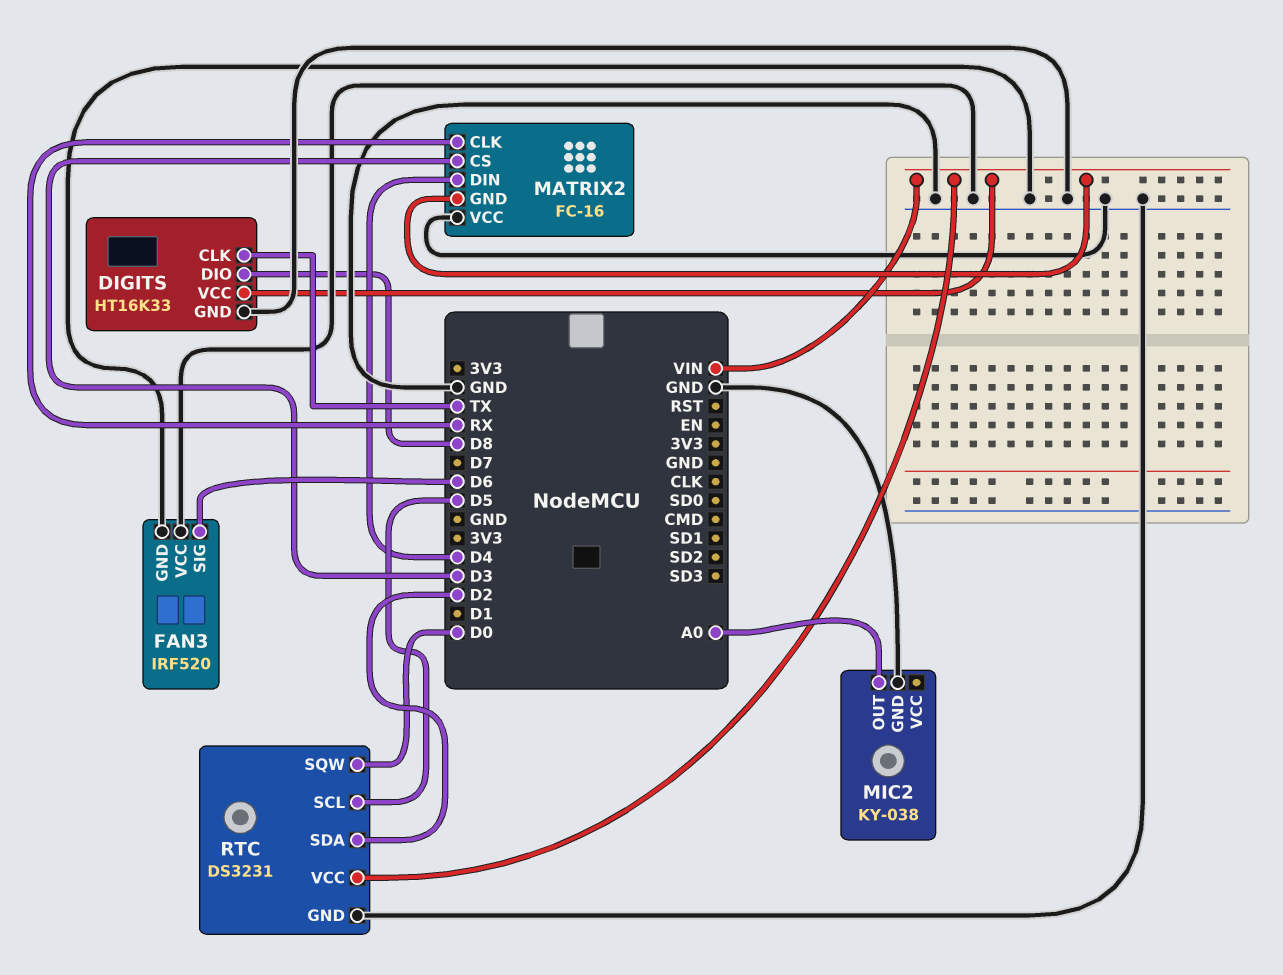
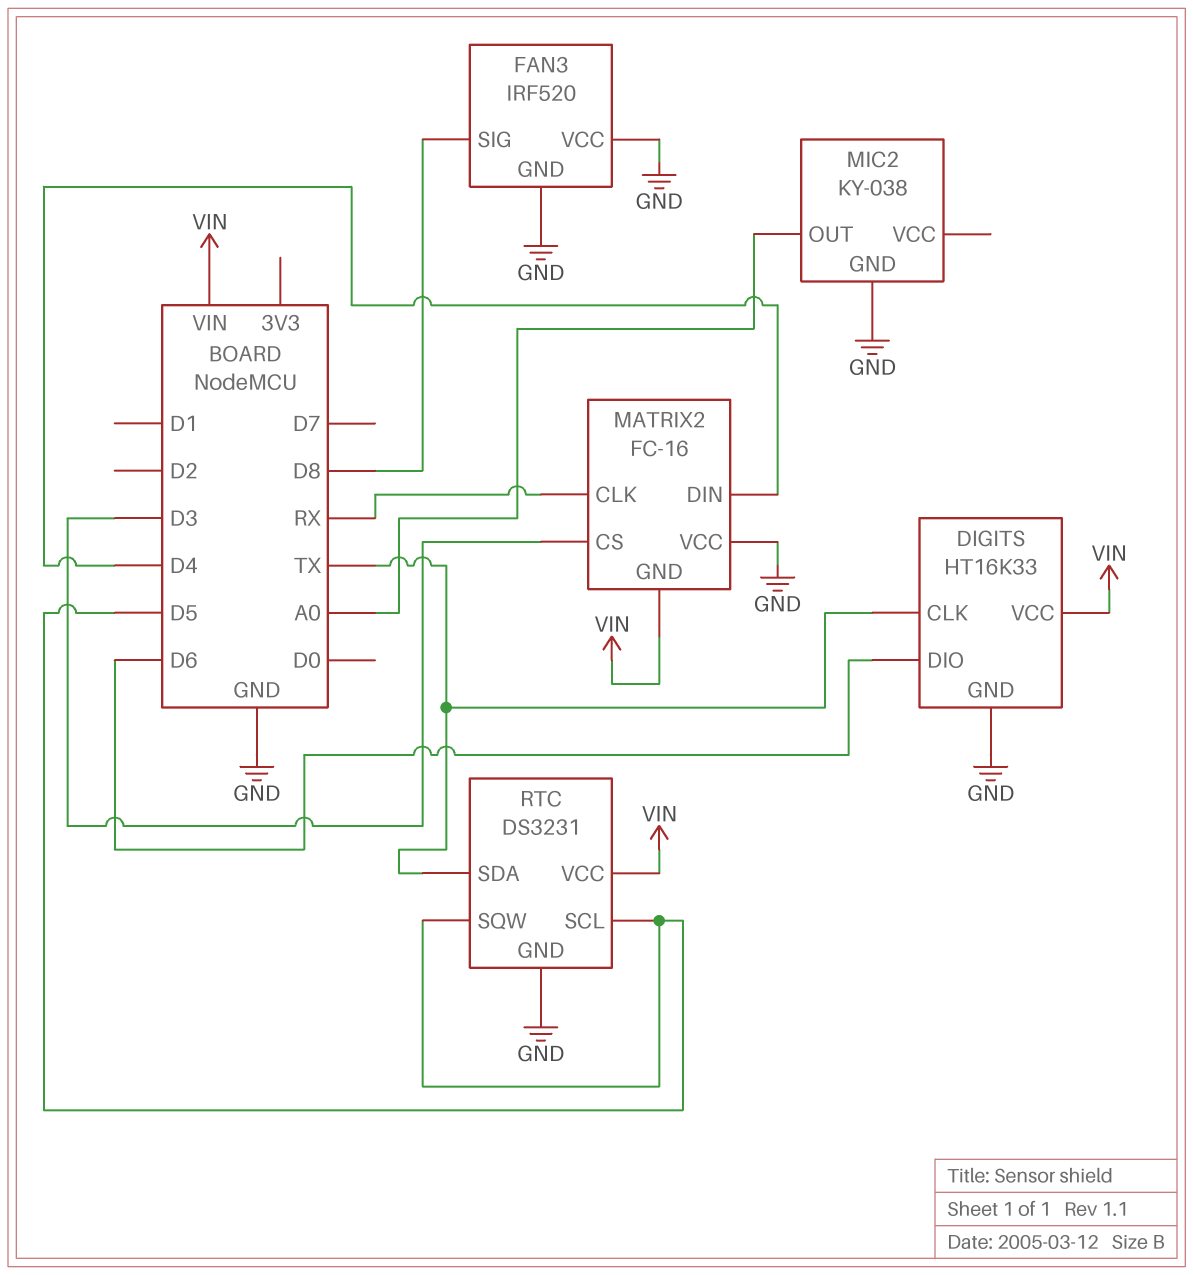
DIGITS pin DIO: D8 -> D6
FAN3 pin SIG: D6 -> D8
RTC pin SDA: D2 -> TX
RTC pin SQW: D0 -> D5

